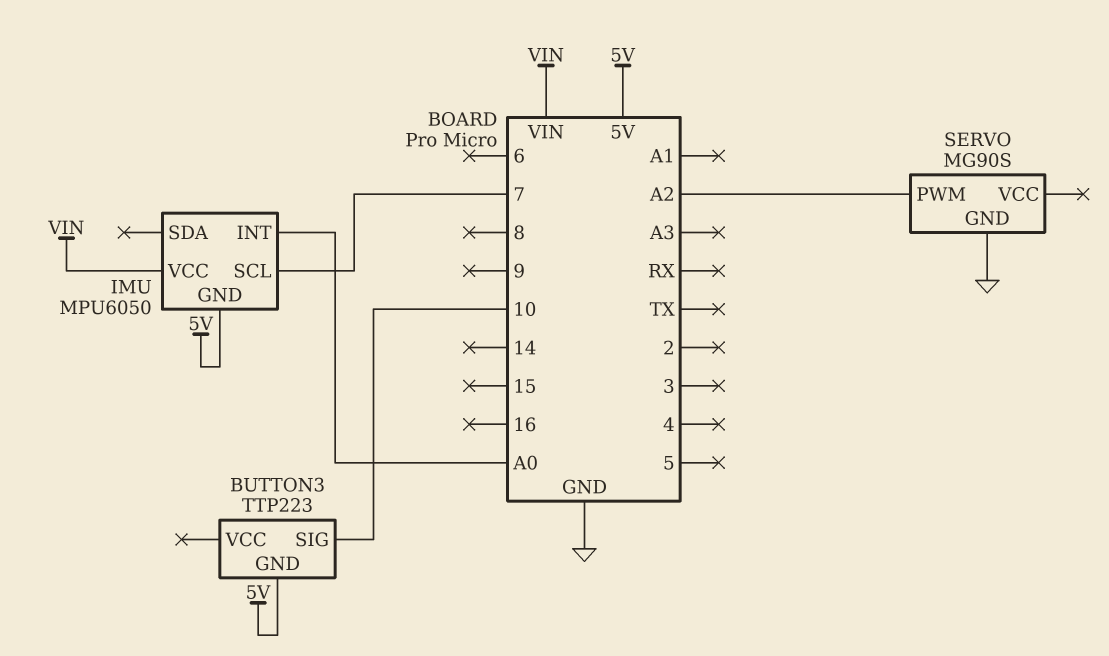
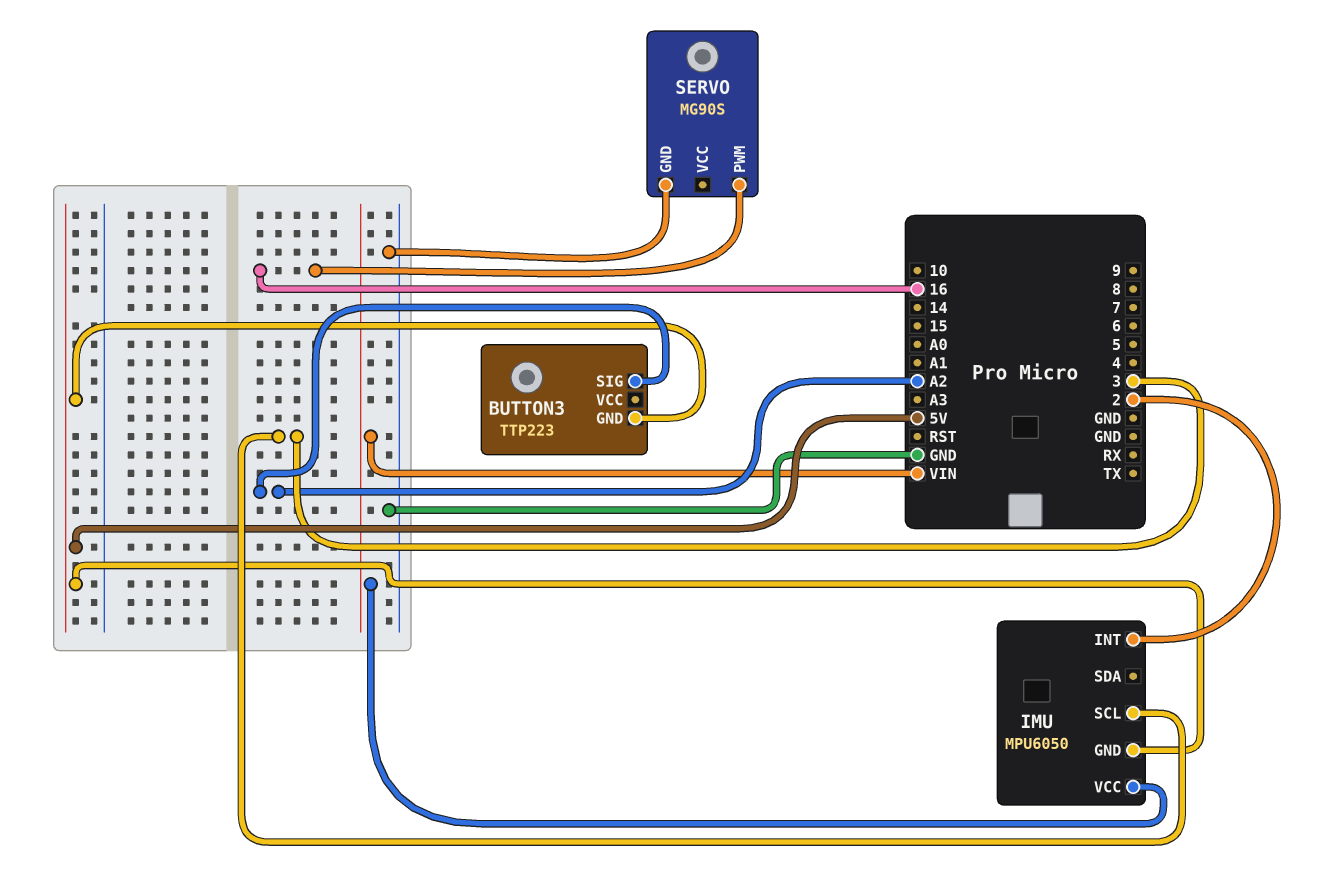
BUTTON3 pin SIG: 10 -> A2
IMU pin INT: A0 -> 2
IMU pin SCL: 7 -> 3
SERVO pin PWM: A2 -> 16

